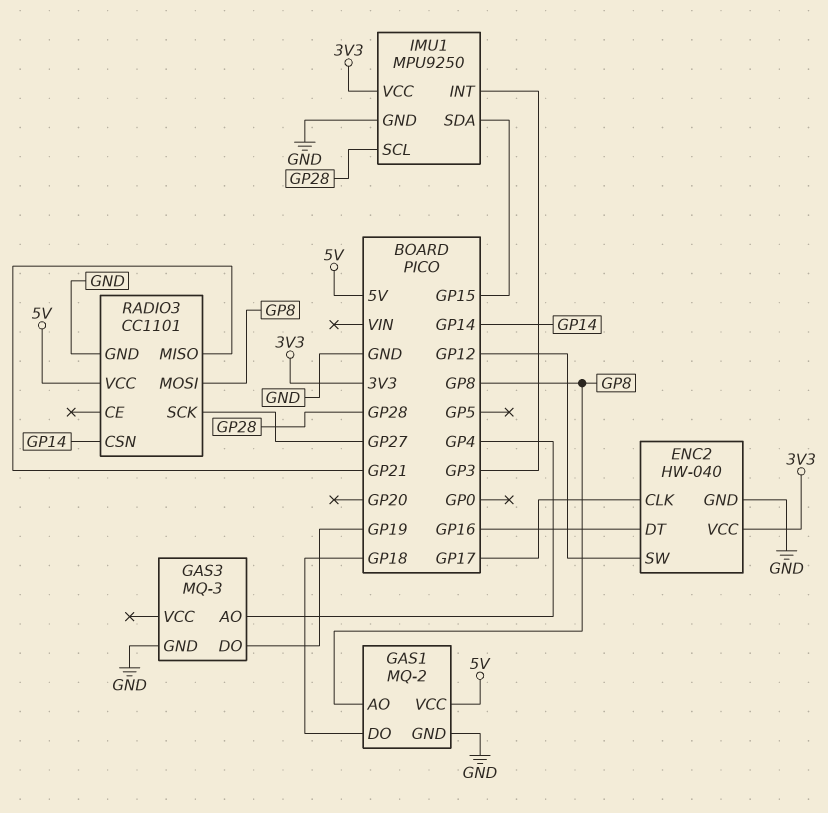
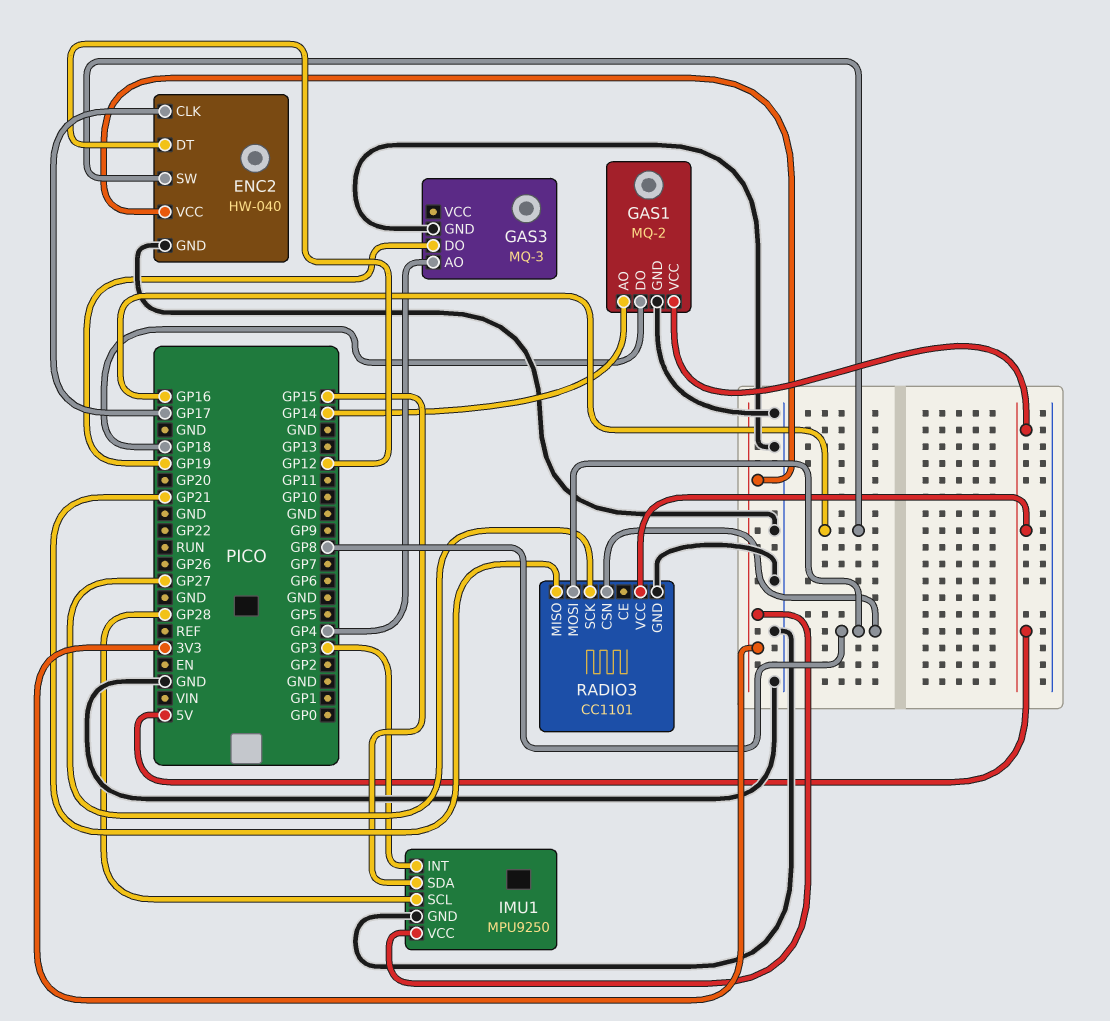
ENC2 pin DT: GP16 -> GP12
ENC2 pin SW: GP12 -> GP16
GAS1 pin AO: GP8 -> GP14
RADIO3 pin CSN: GP14 -> GP8

